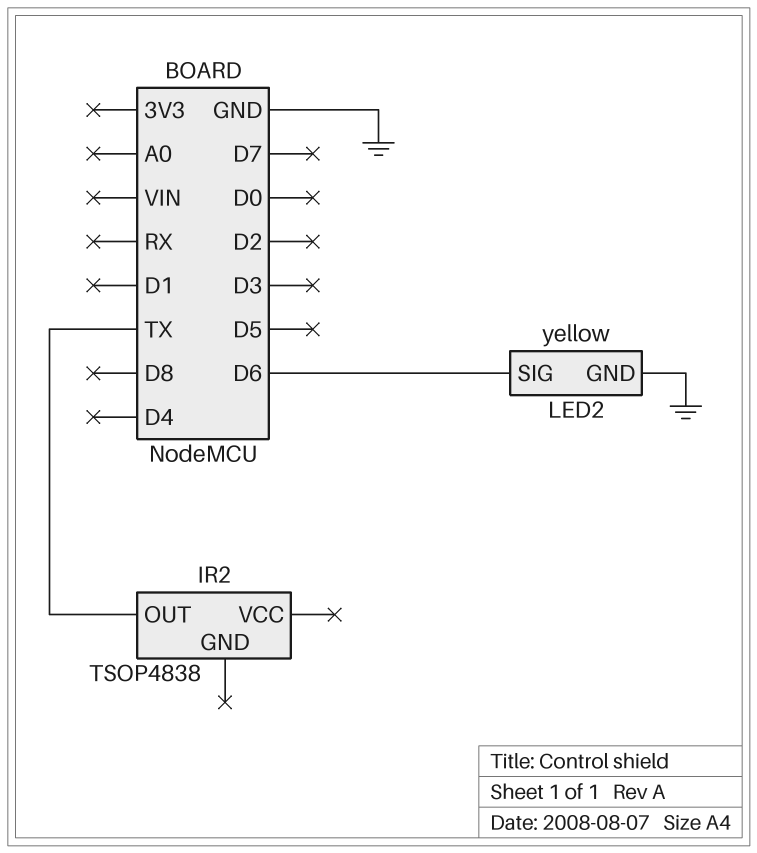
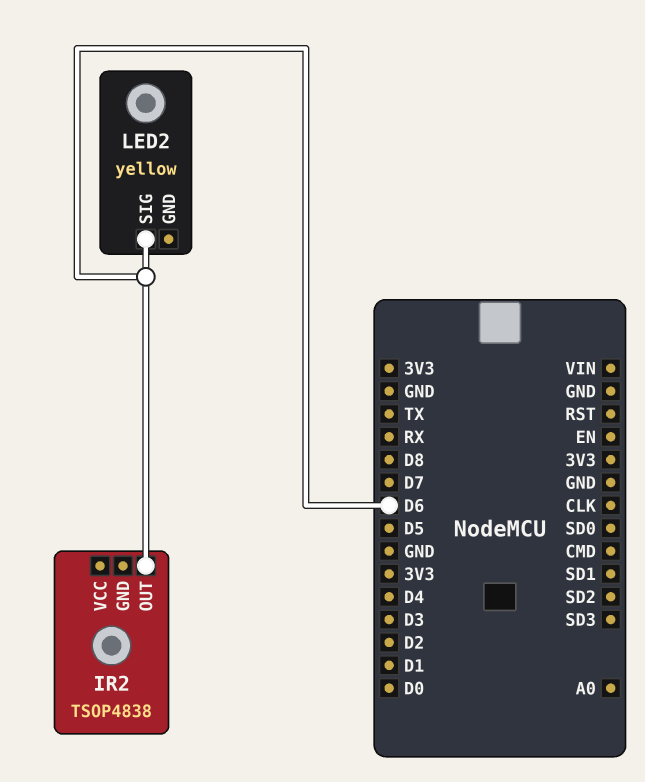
IR2 pin OUT: TX -> D6
LED2 pin GND: GND -> none

